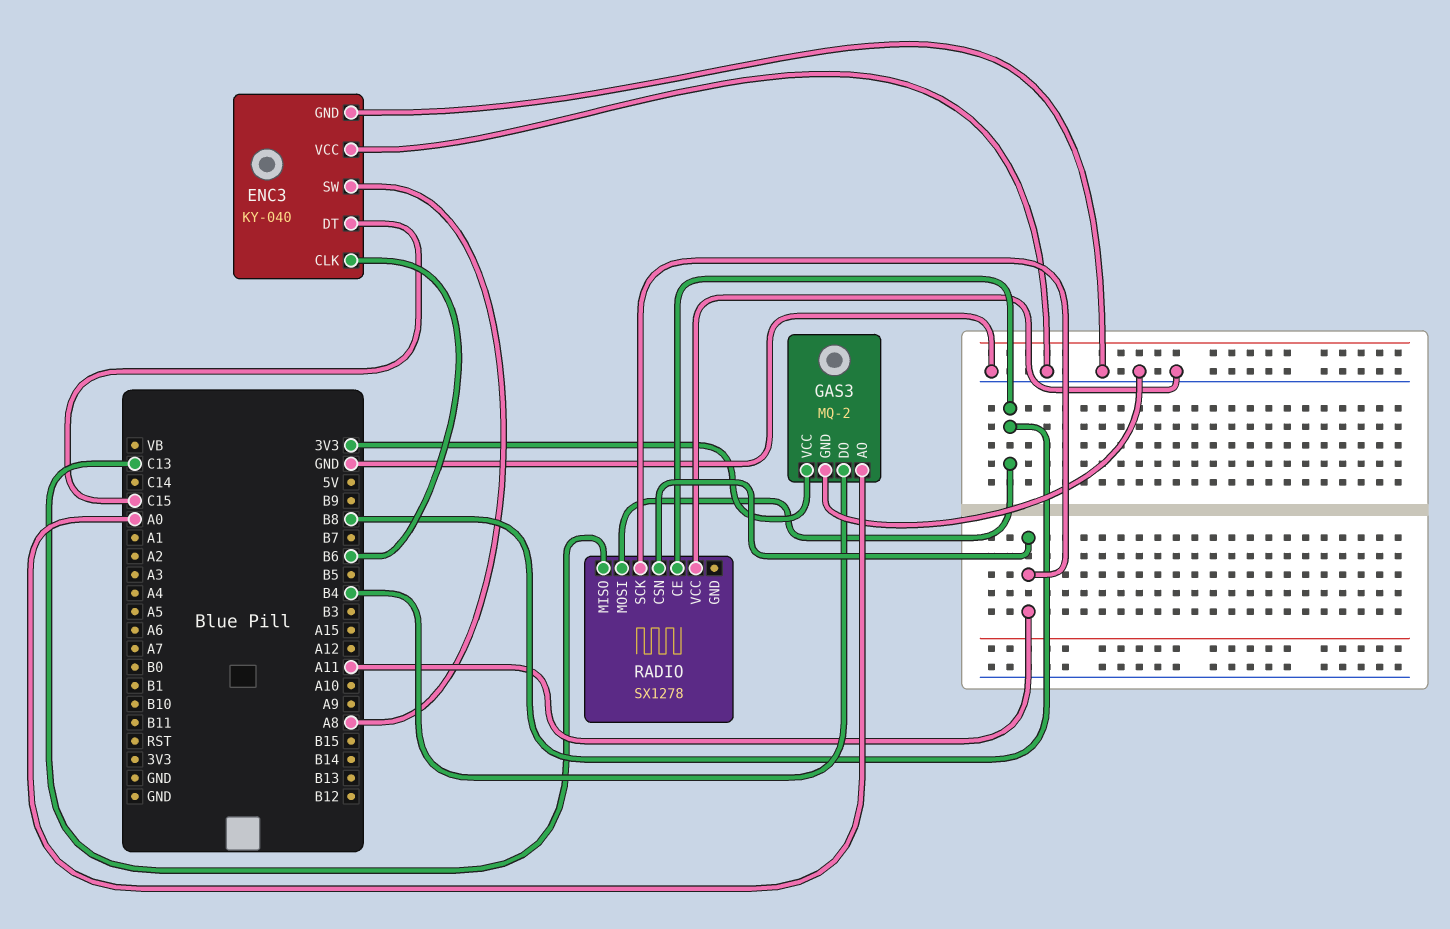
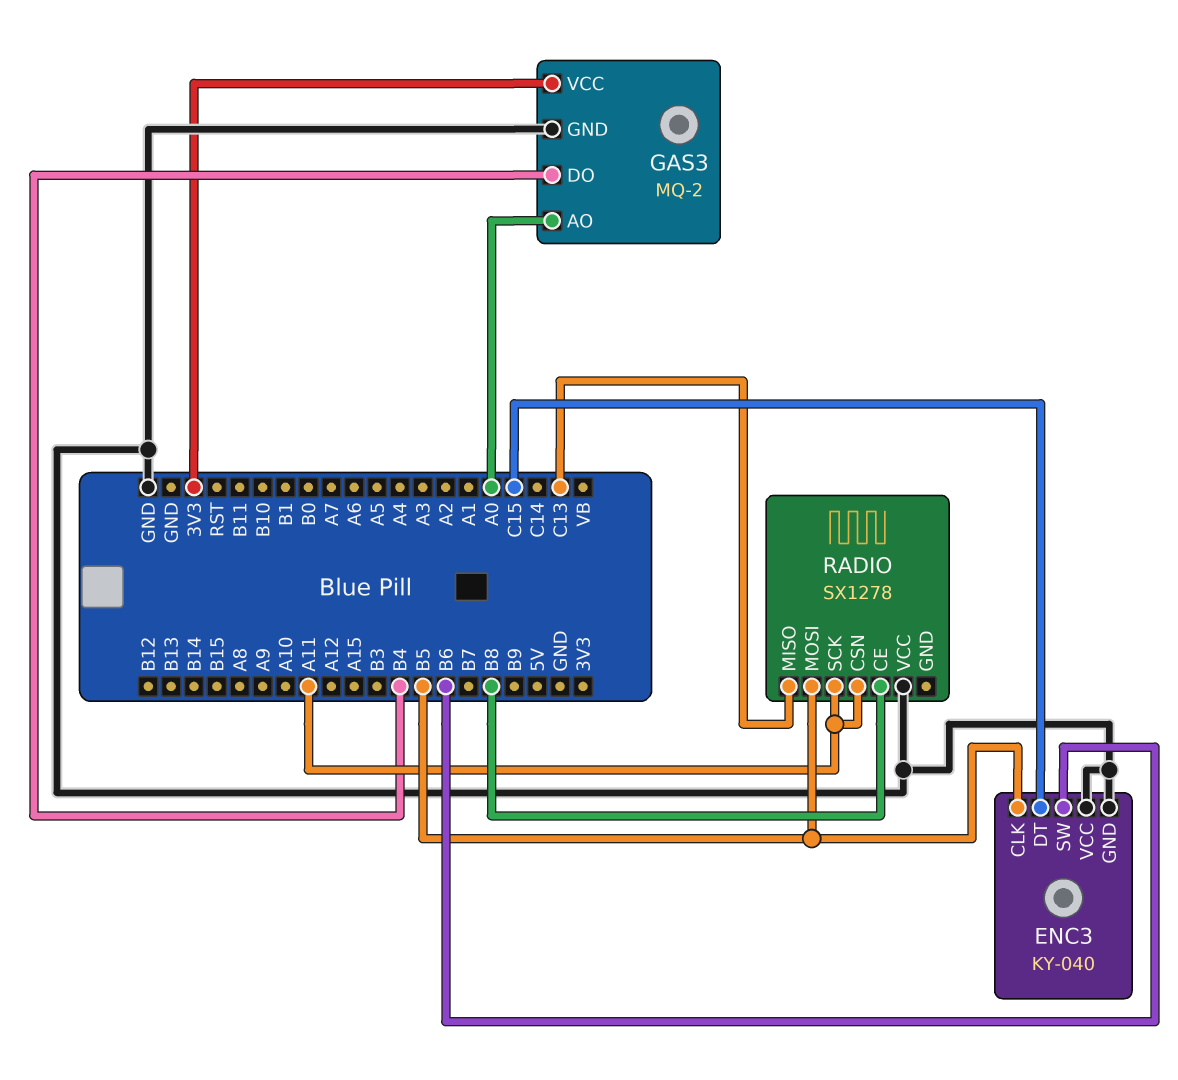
ENC3 pin CLK: B6 -> B5
ENC3 pin SW: A8 -> B6
RADIO pin MOSI: B8 -> B5

